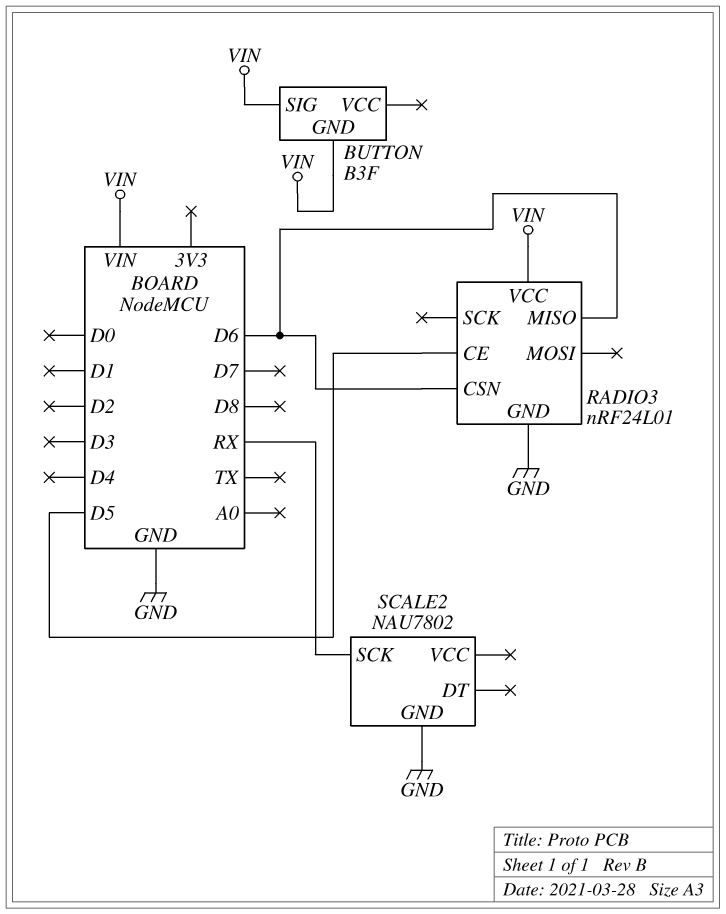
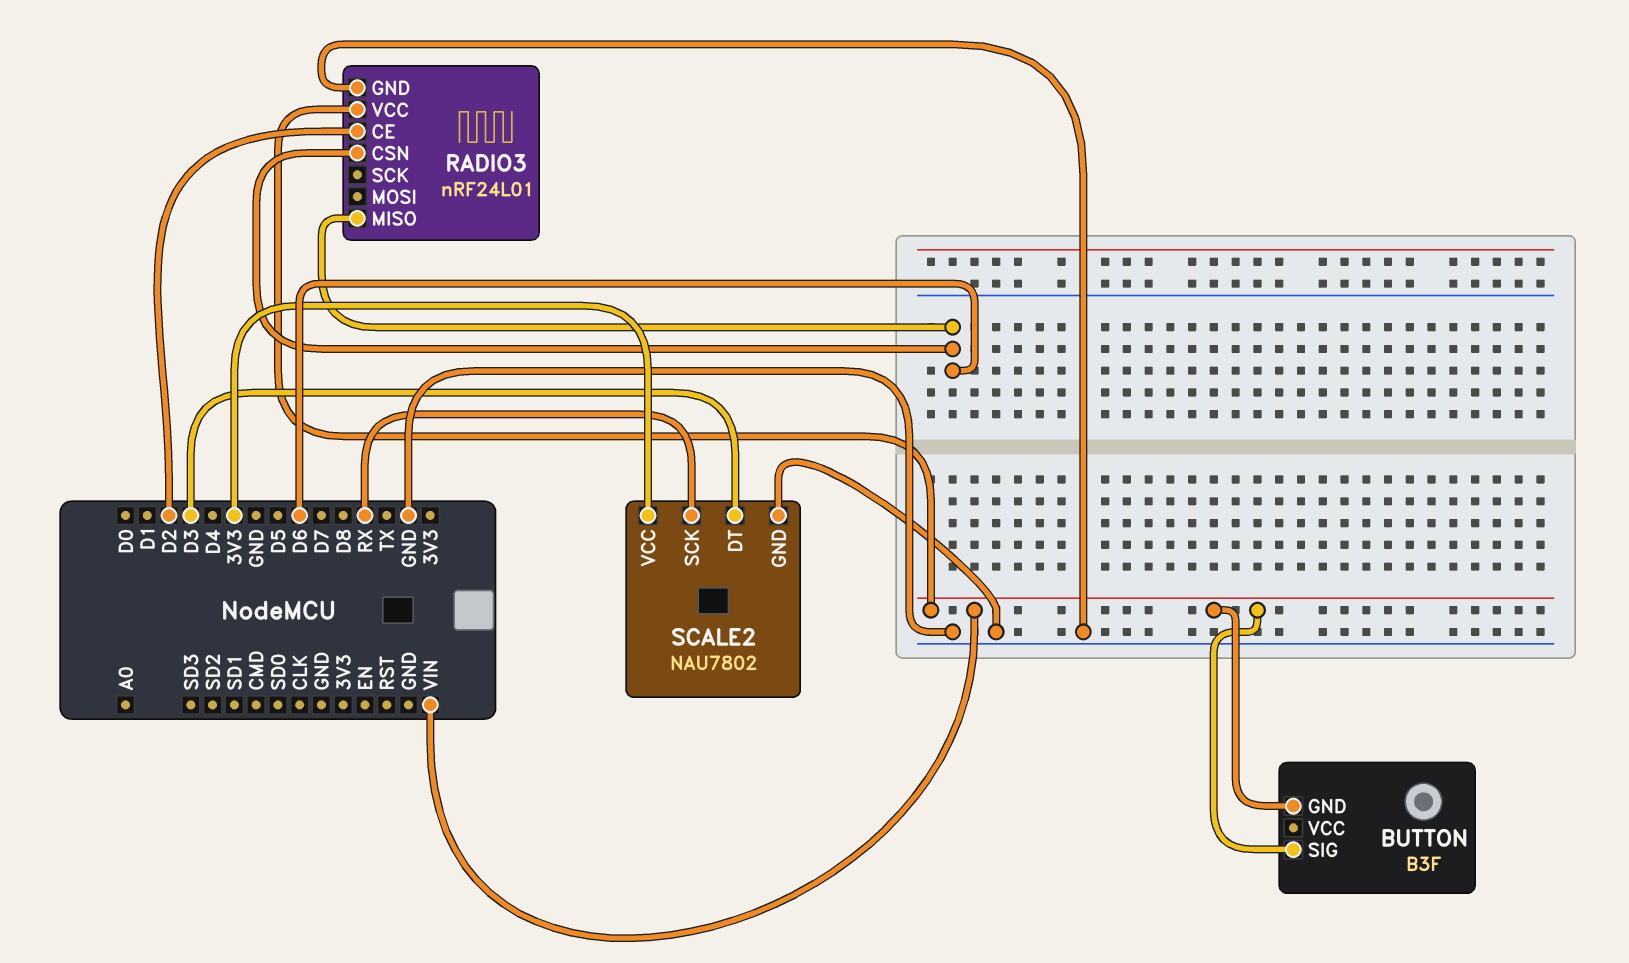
RADIO3 pin CE: D5 -> D2
SCALE2 pin DT: none -> D3
SCALE2 pin VCC: none -> 3V3

